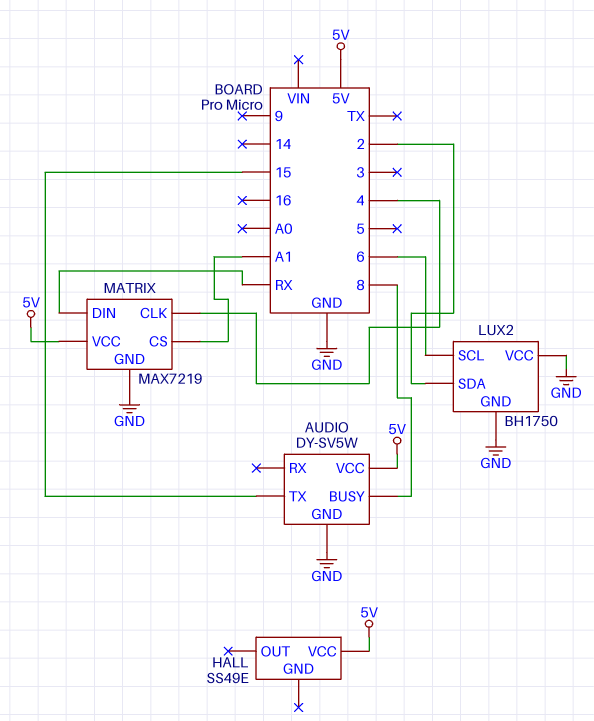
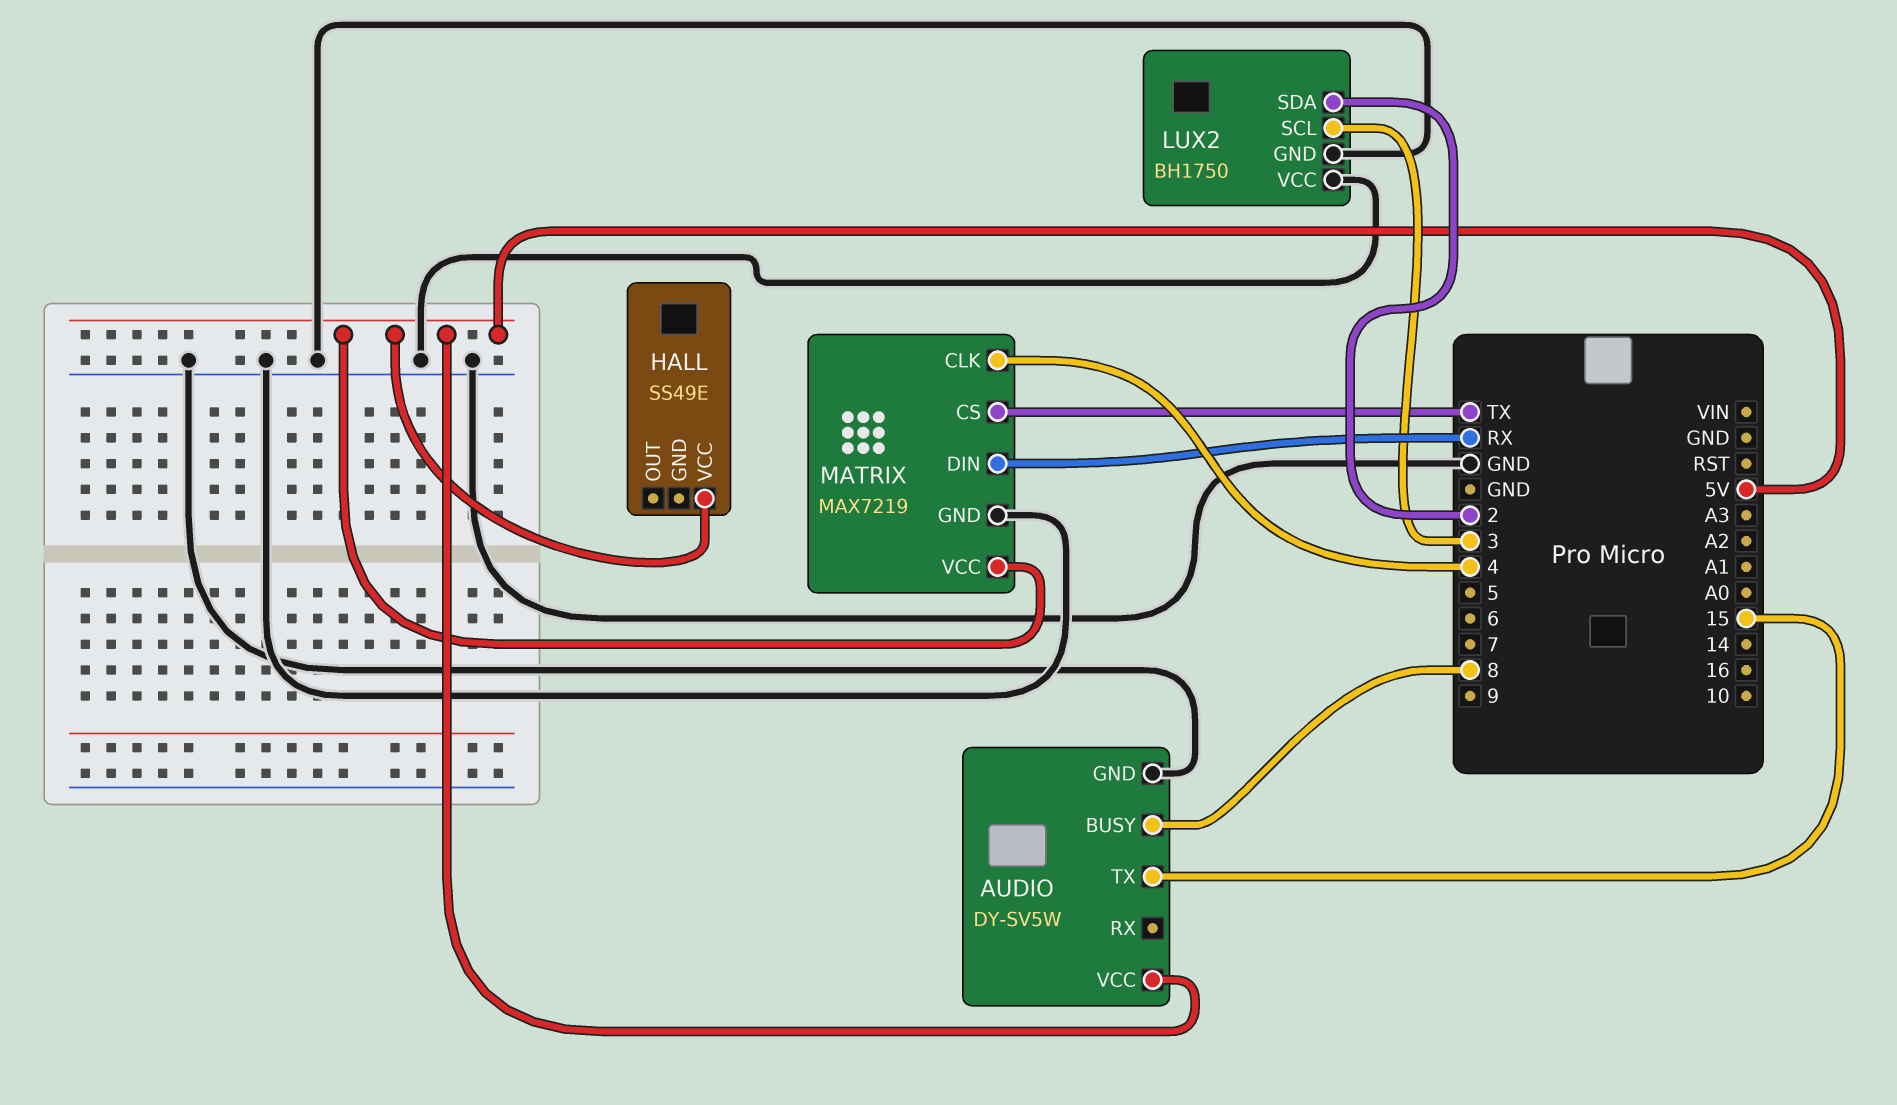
LUX2 pin SCL: 6 -> 3
MATRIX pin CS: A1 -> TX

